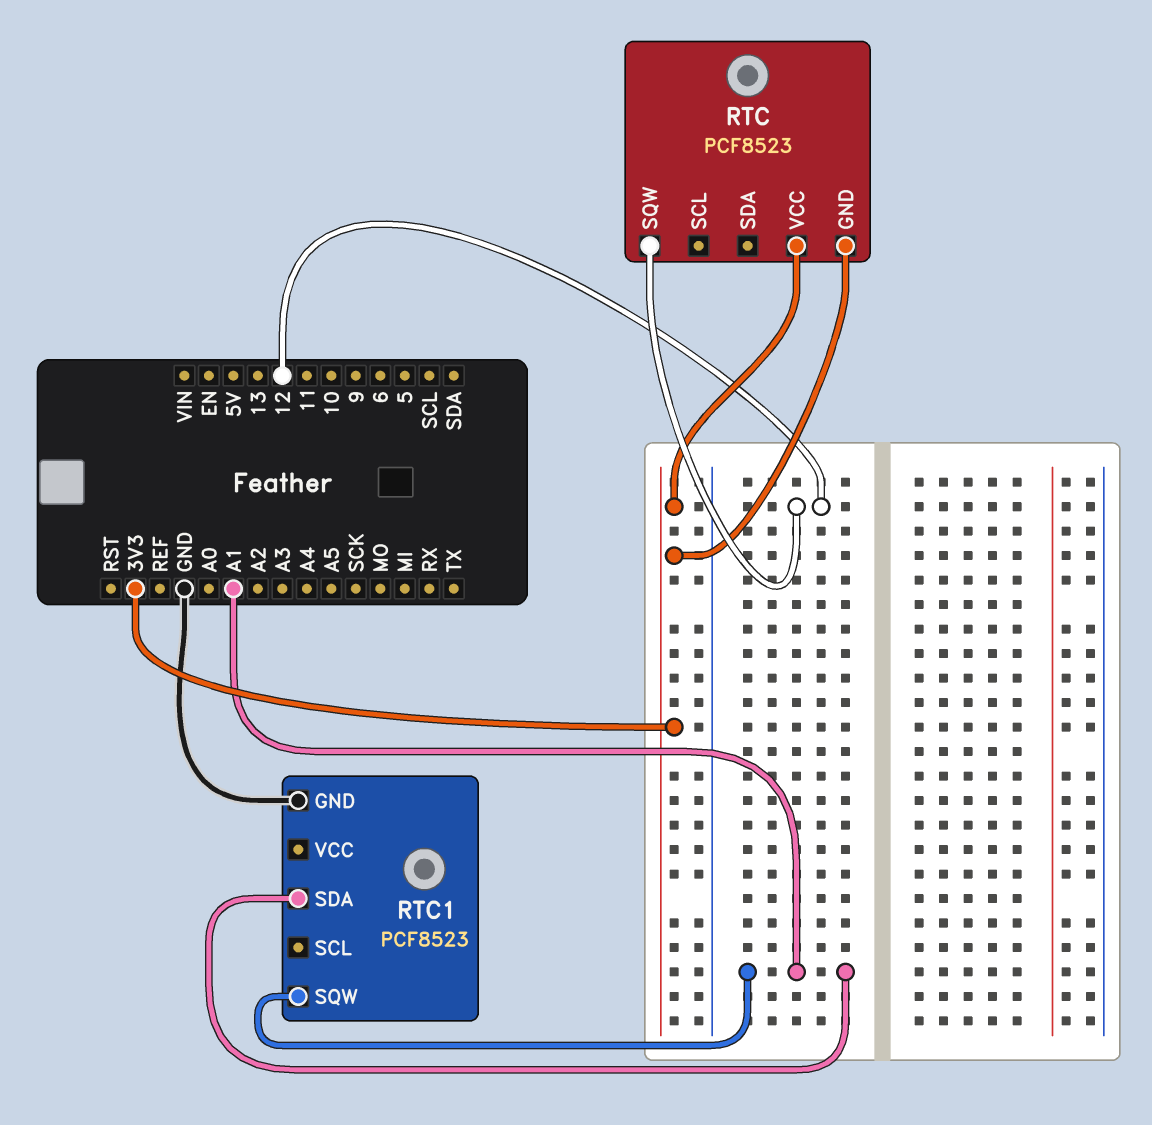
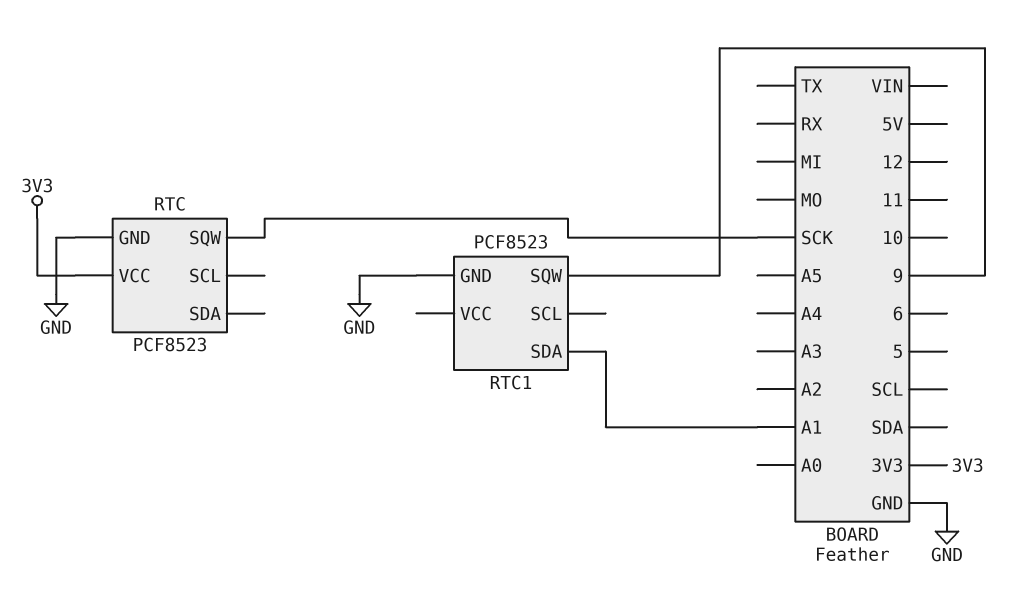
RTC pin GND: 3V3 -> GND
RTC pin SQW: 12 -> SCK
RTC1 pin SQW: A1 -> 9

